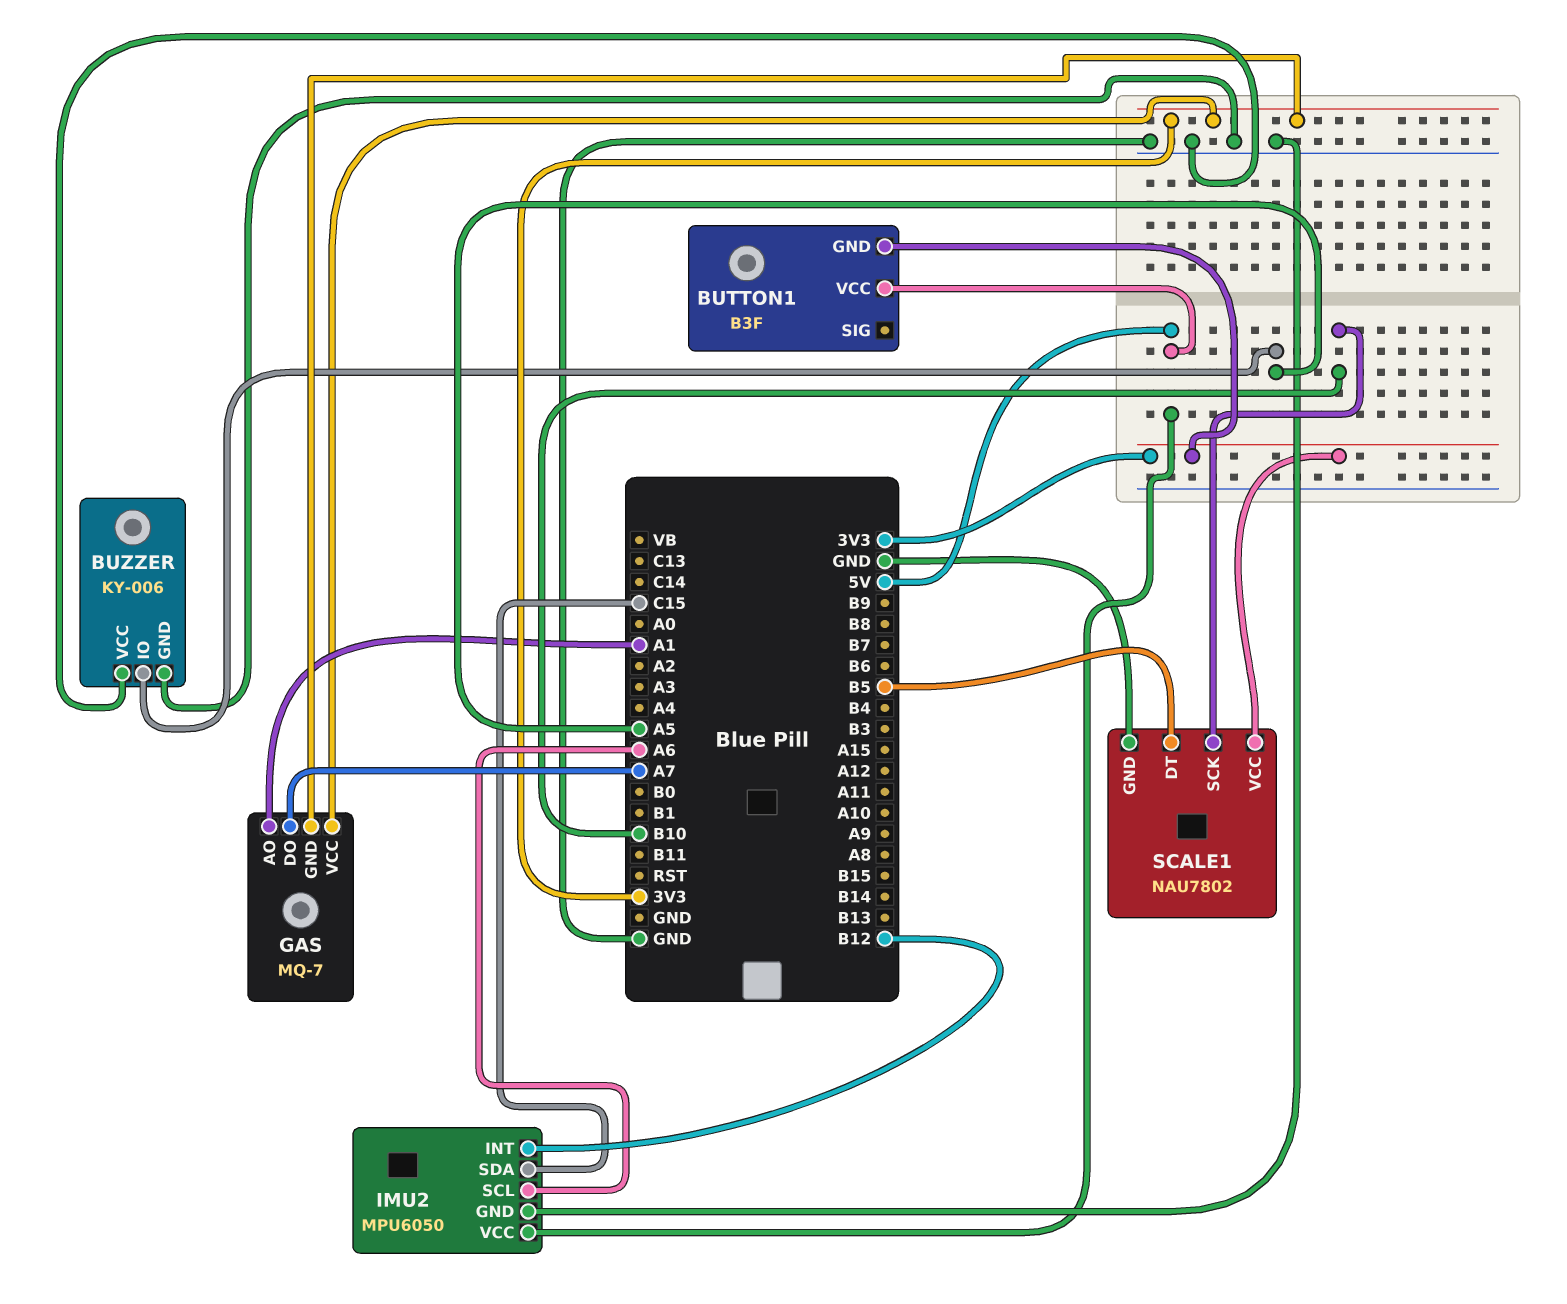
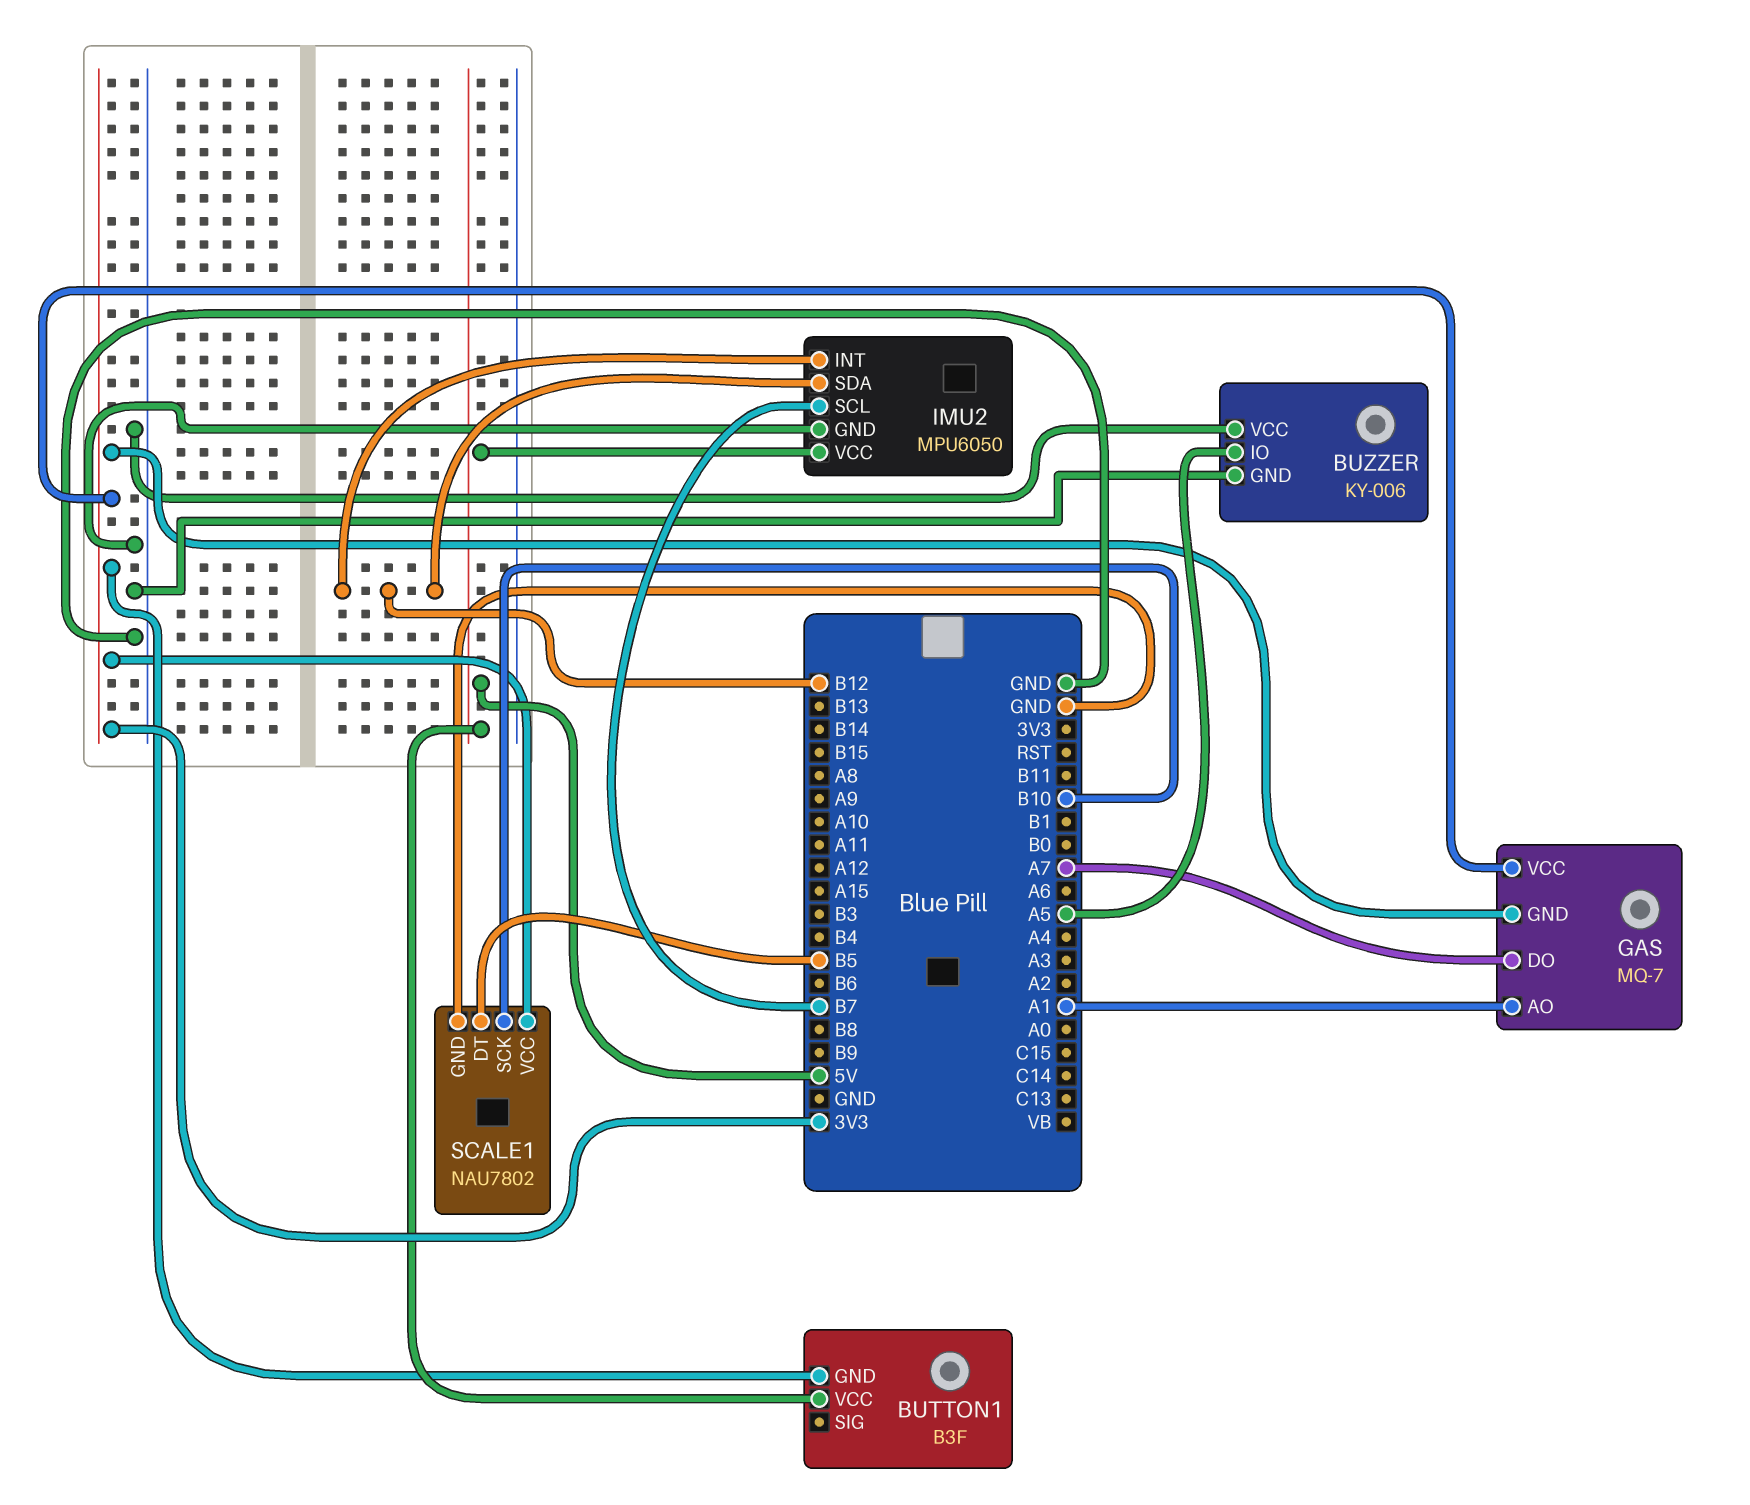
IMU2 pin SCL: A6 -> B7
IMU2 pin SDA: C15 -> B12

